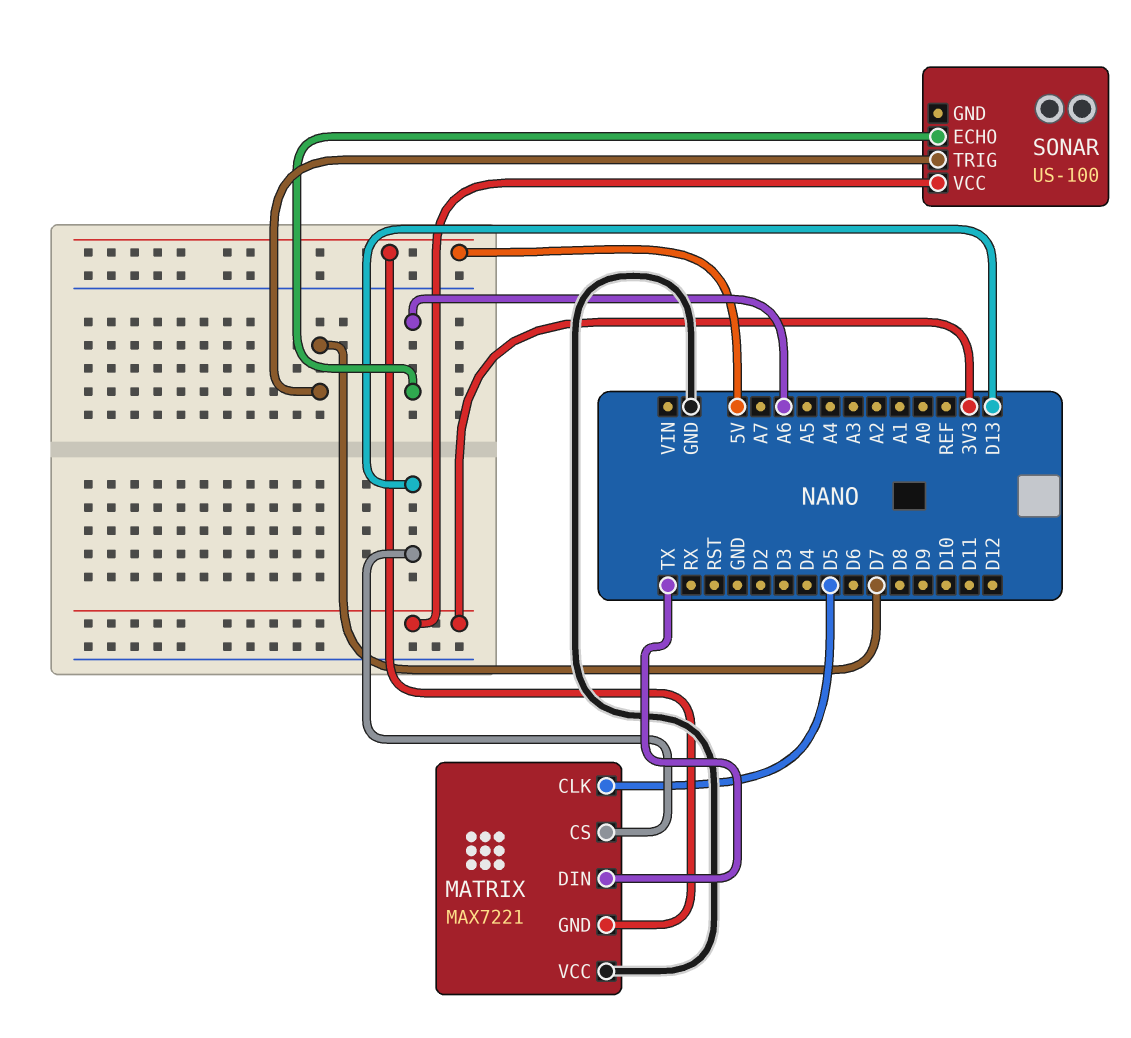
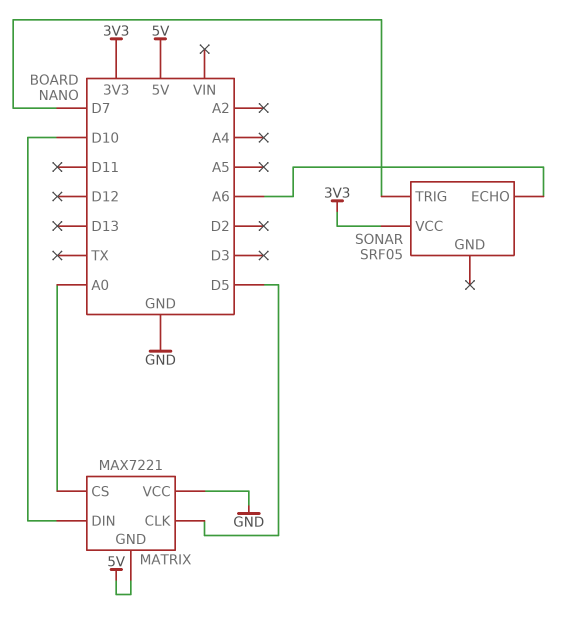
MATRIX pin CS: D13 -> A0
MATRIX pin DIN: TX -> D10
SONAR: US-100 -> SRF05

